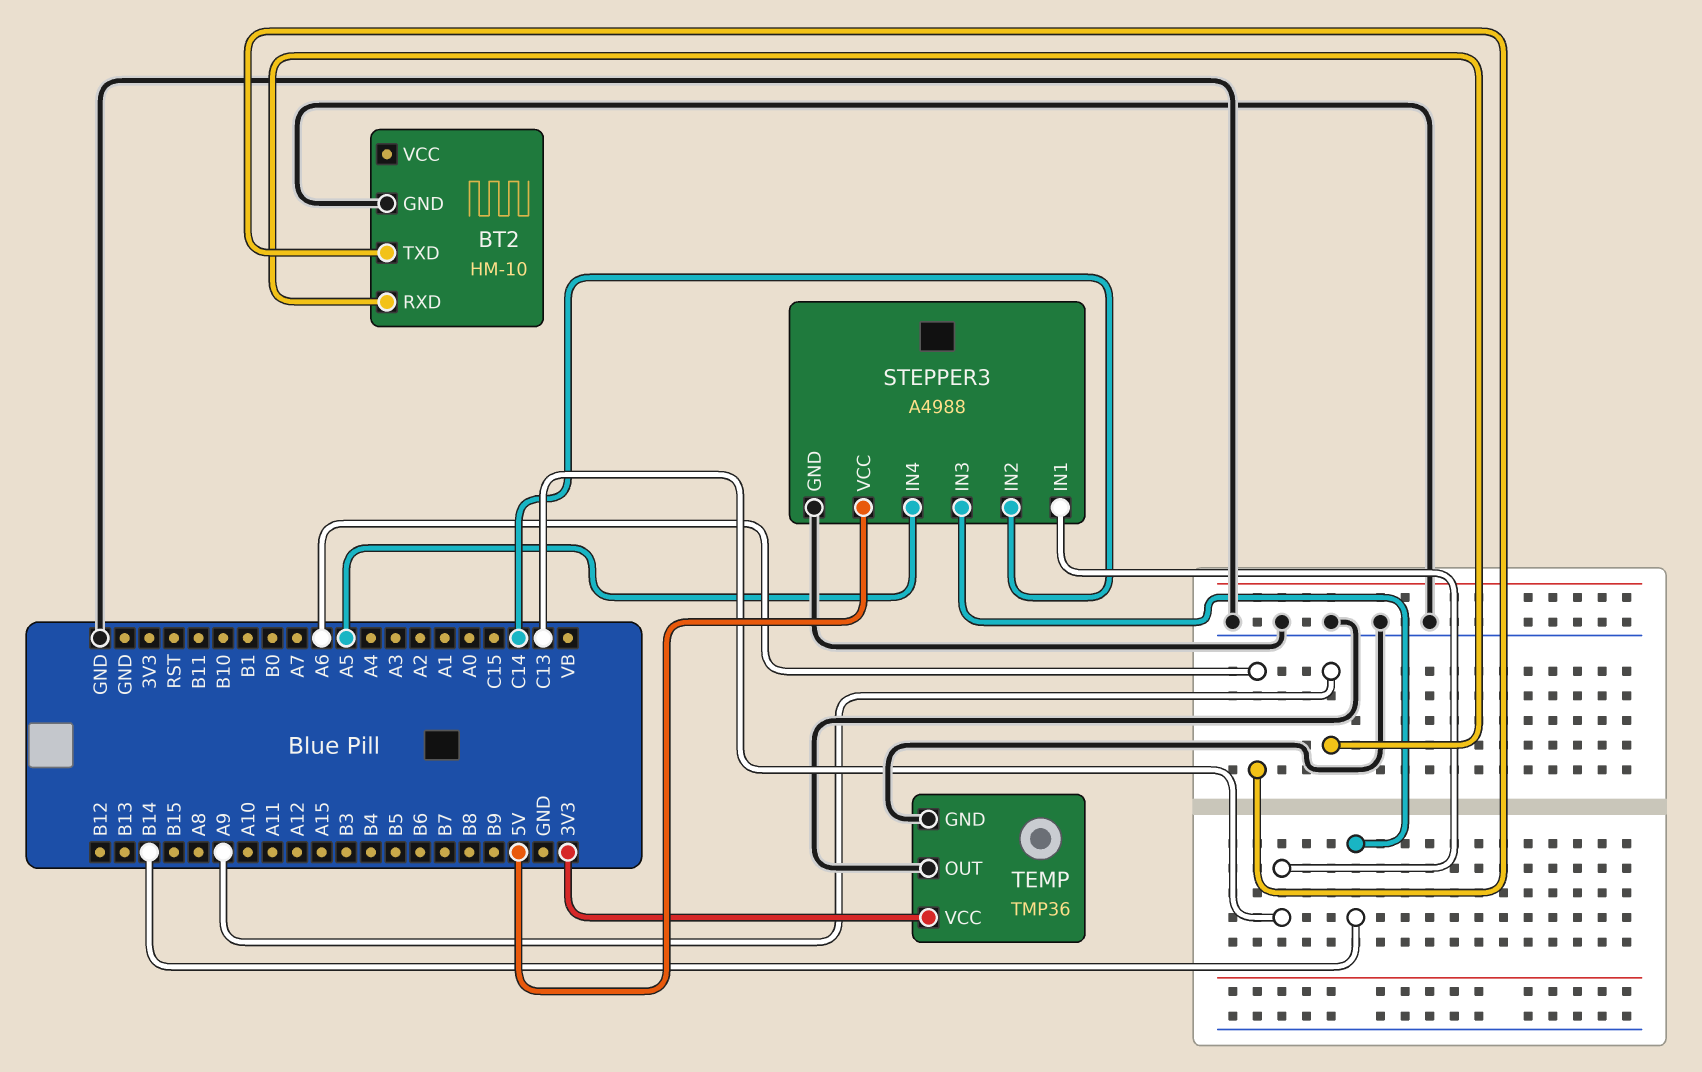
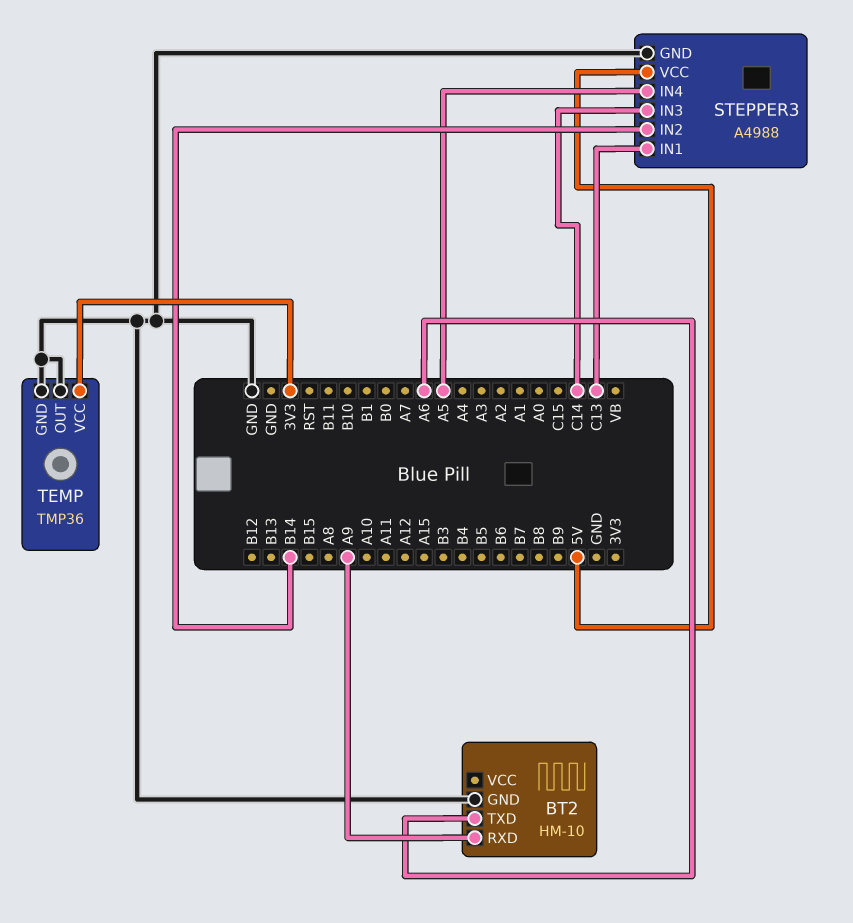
STEPPER3 pin IN2: C14 -> B14
STEPPER3 pin IN3: B14 -> C14

